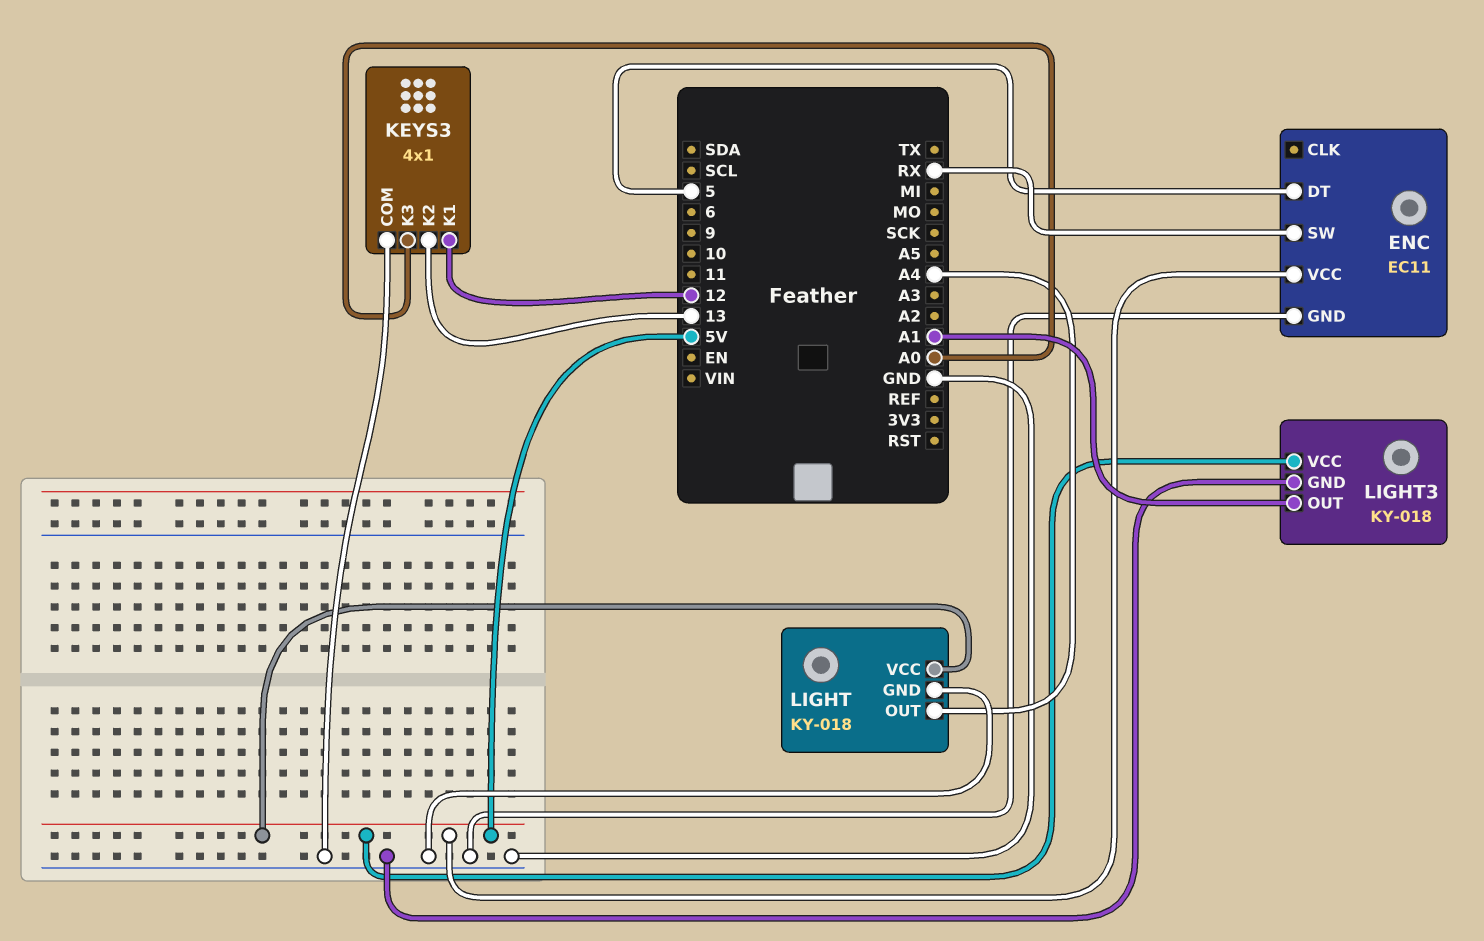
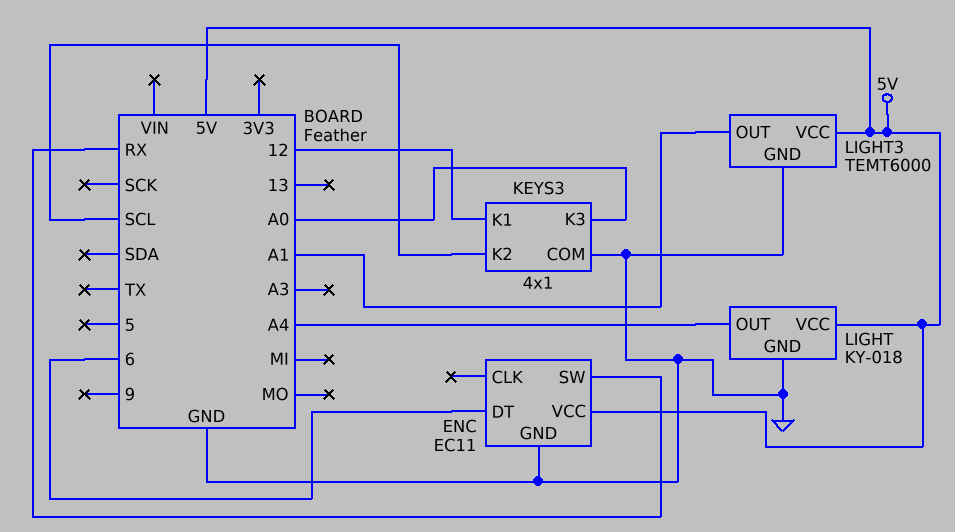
ENC pin DT: 5 -> 6
KEYS3 pin K2: 13 -> SCL
LIGHT3: KY-018 -> TEMT6000

